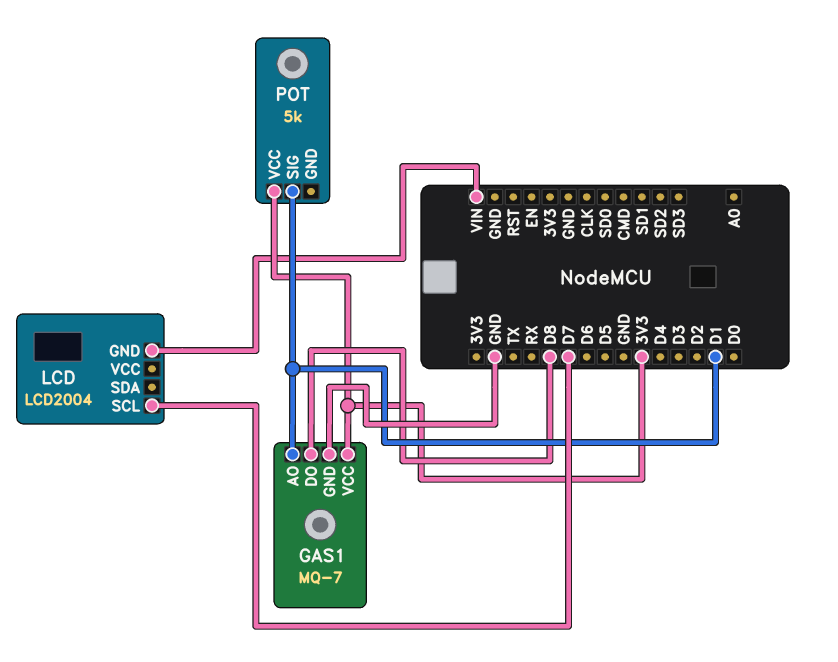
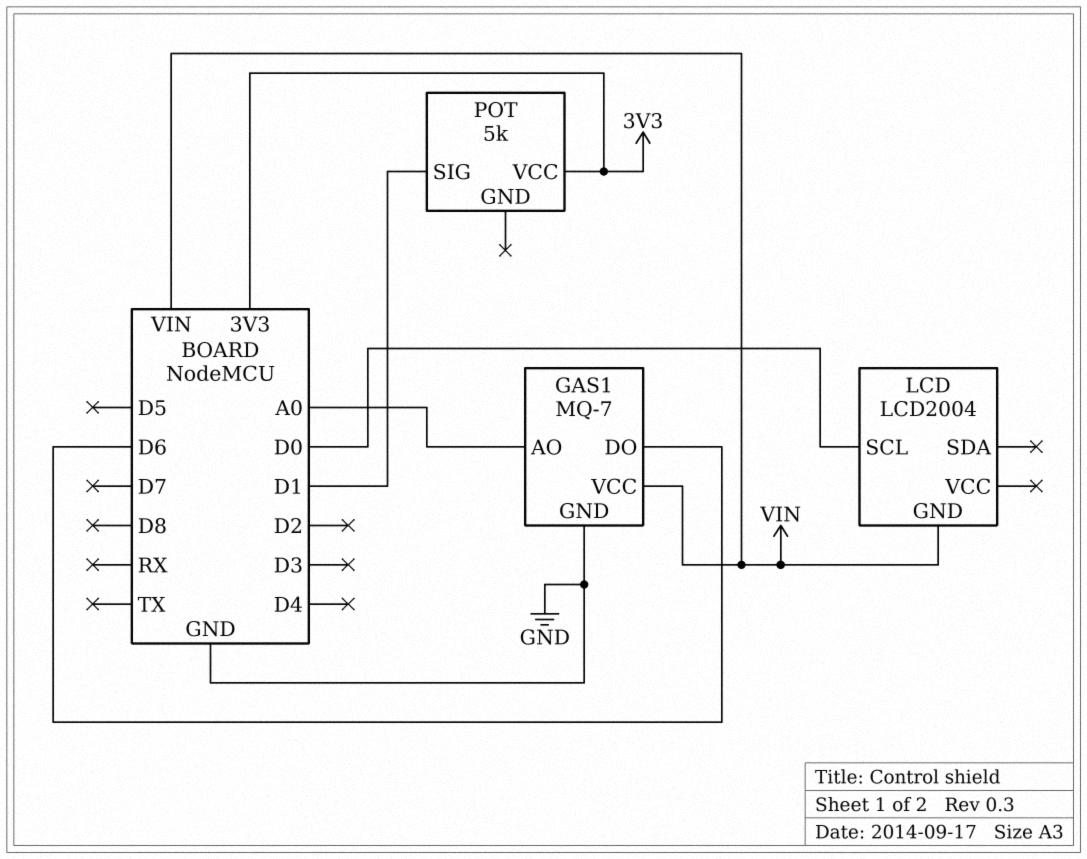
GAS1 pin AO: D1 -> A0
GAS1 pin DO: D8 -> D6
GAS1 pin VCC: 3V3 -> VIN
LCD pin SCL: D7 -> D0

